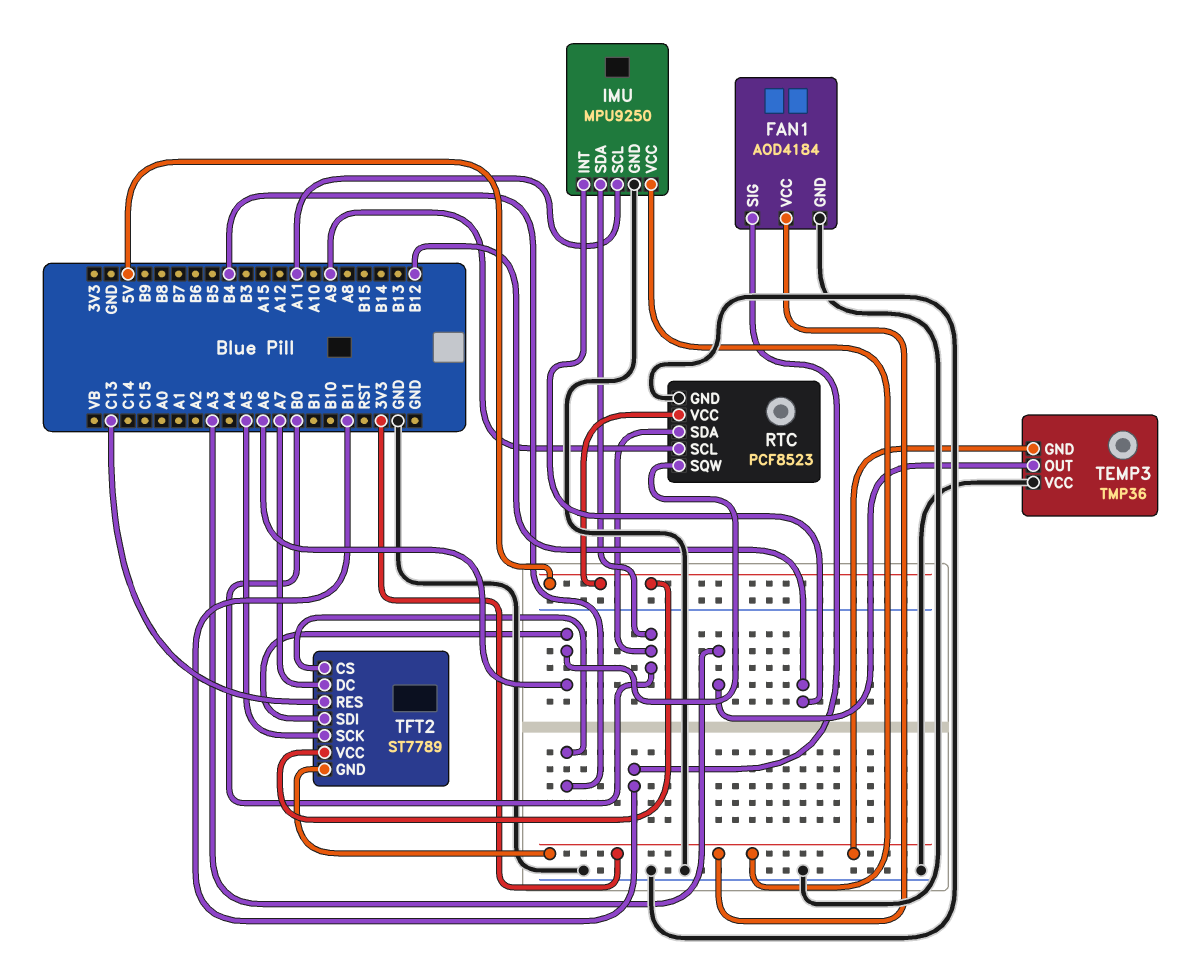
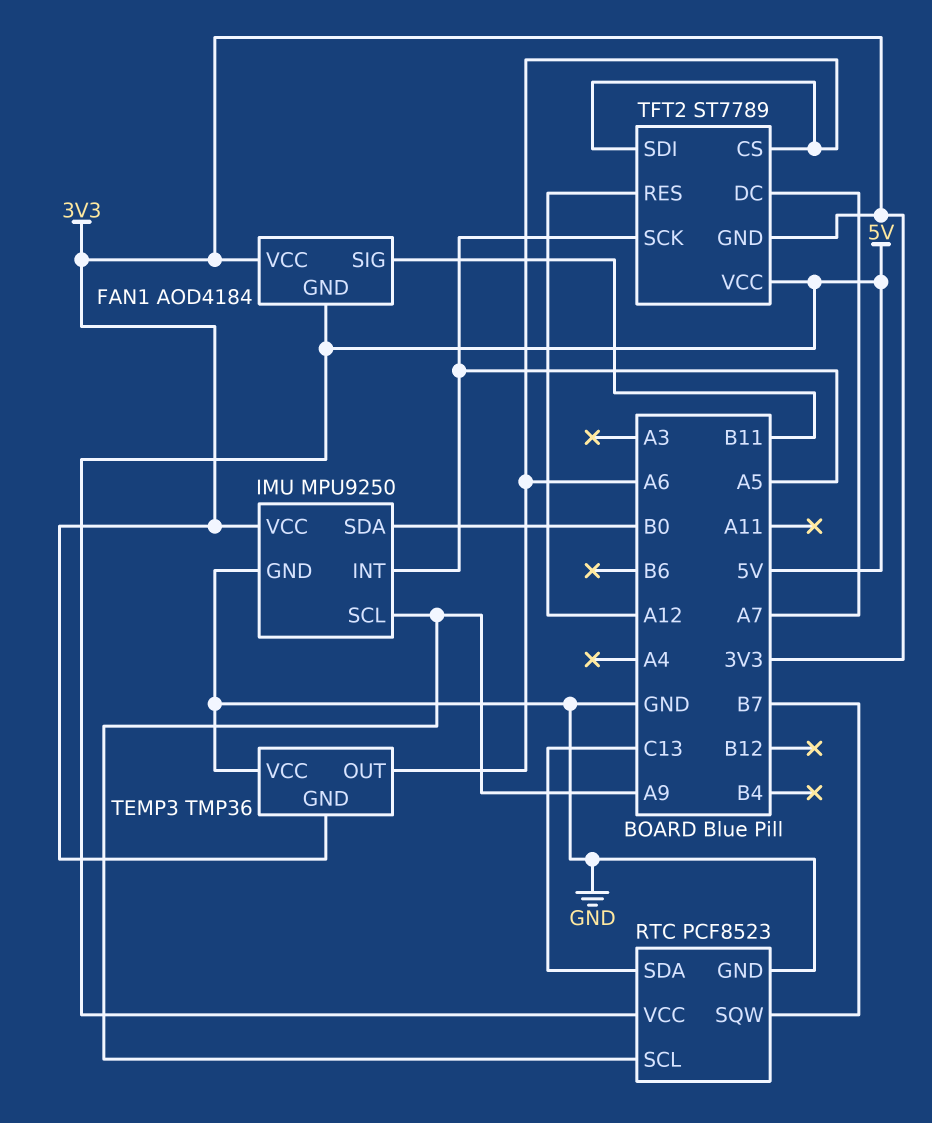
FAN1 pin GND: GND -> 5V
IMU pin INT: B12 -> A5
IMU pin SCL: A11 -> A9
RTC pin SDA: B0 -> C13
RTC pin SQW: A6 -> B7
TEMP3 pin OUT: A3 -> A6
TFT2 pin CS: B4 -> A6
TFT2 pin RES: C13 -> A12

